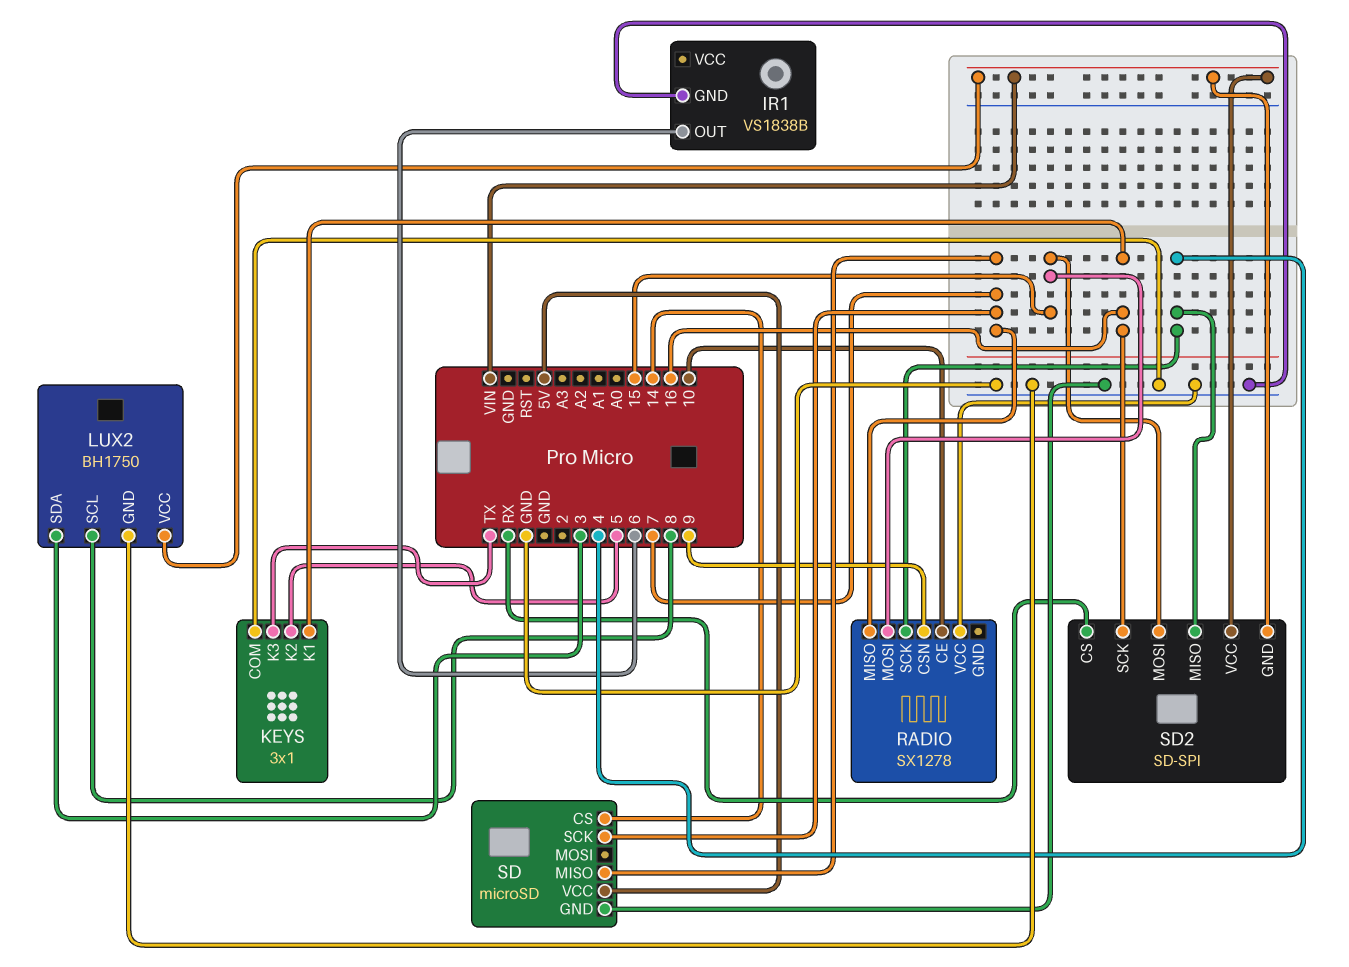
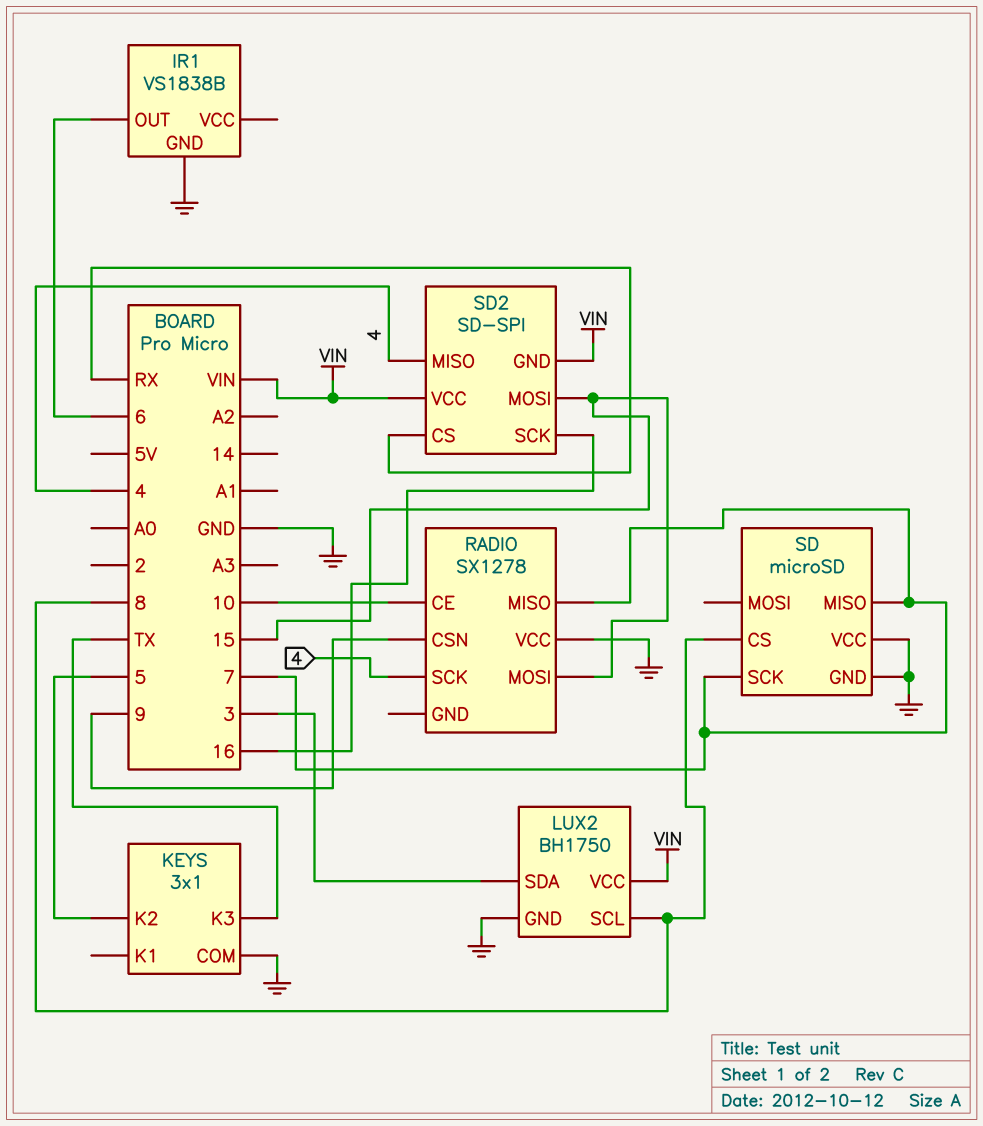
KEYS pin K1: 16 -> none
SD pin CS: 14 -> 8
SD pin VCC: 5V -> GND

